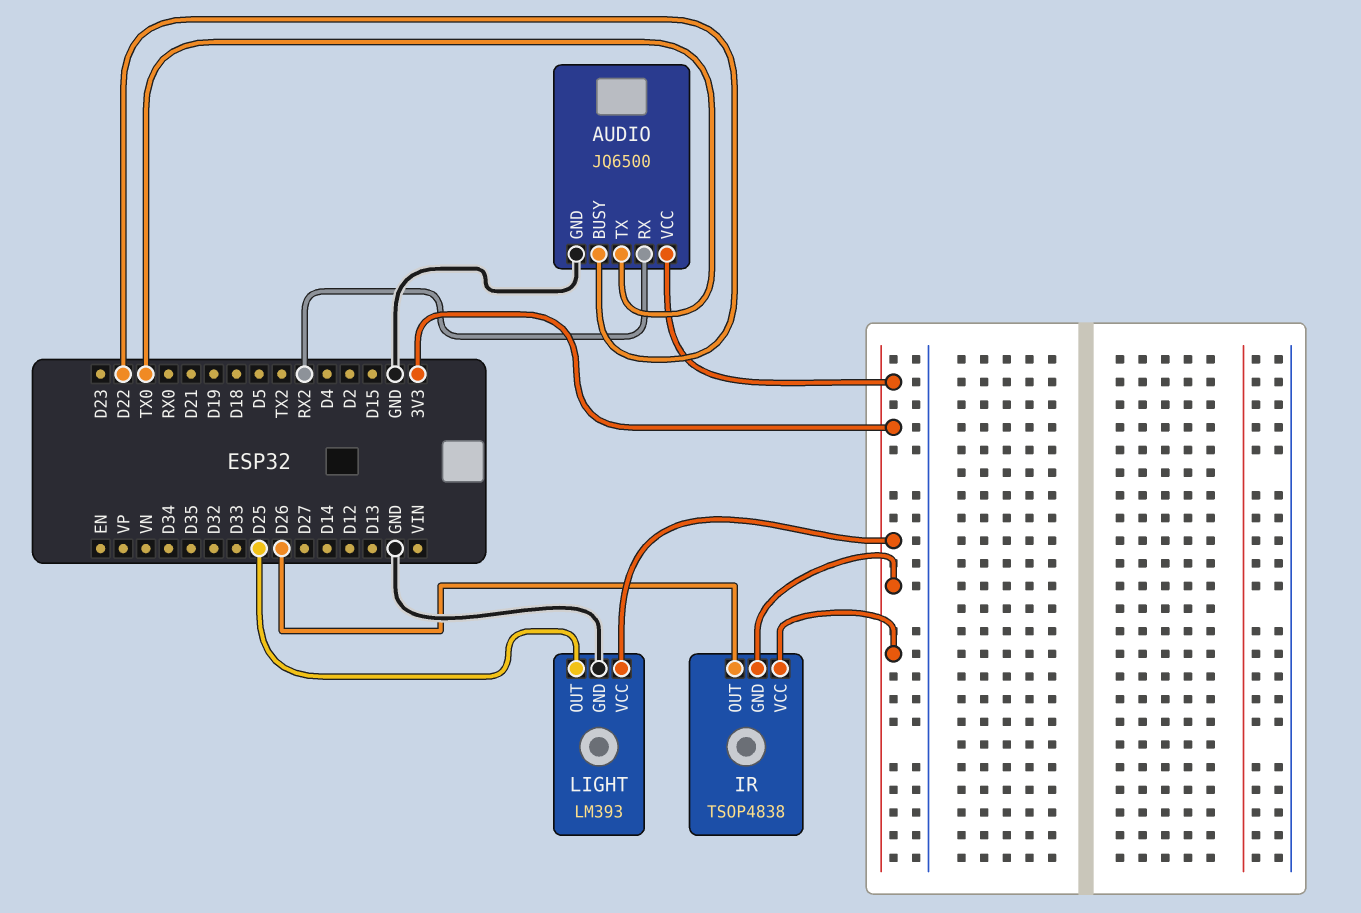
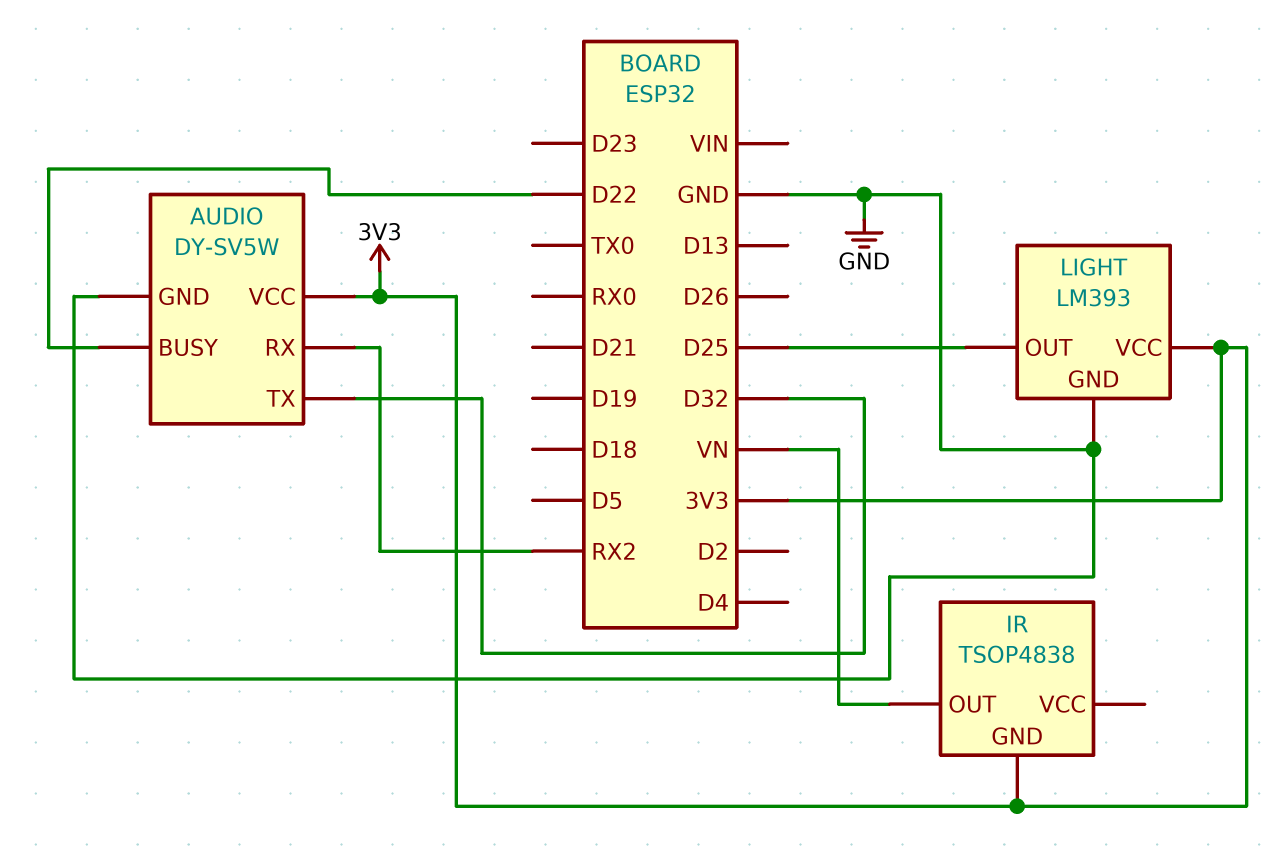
AUDIO: JQ6500 -> DY-SV5W
AUDIO pin TX: TX0 -> D32
IR pin OUT: D26 -> VN
IR pin VCC: 3V3 -> none

